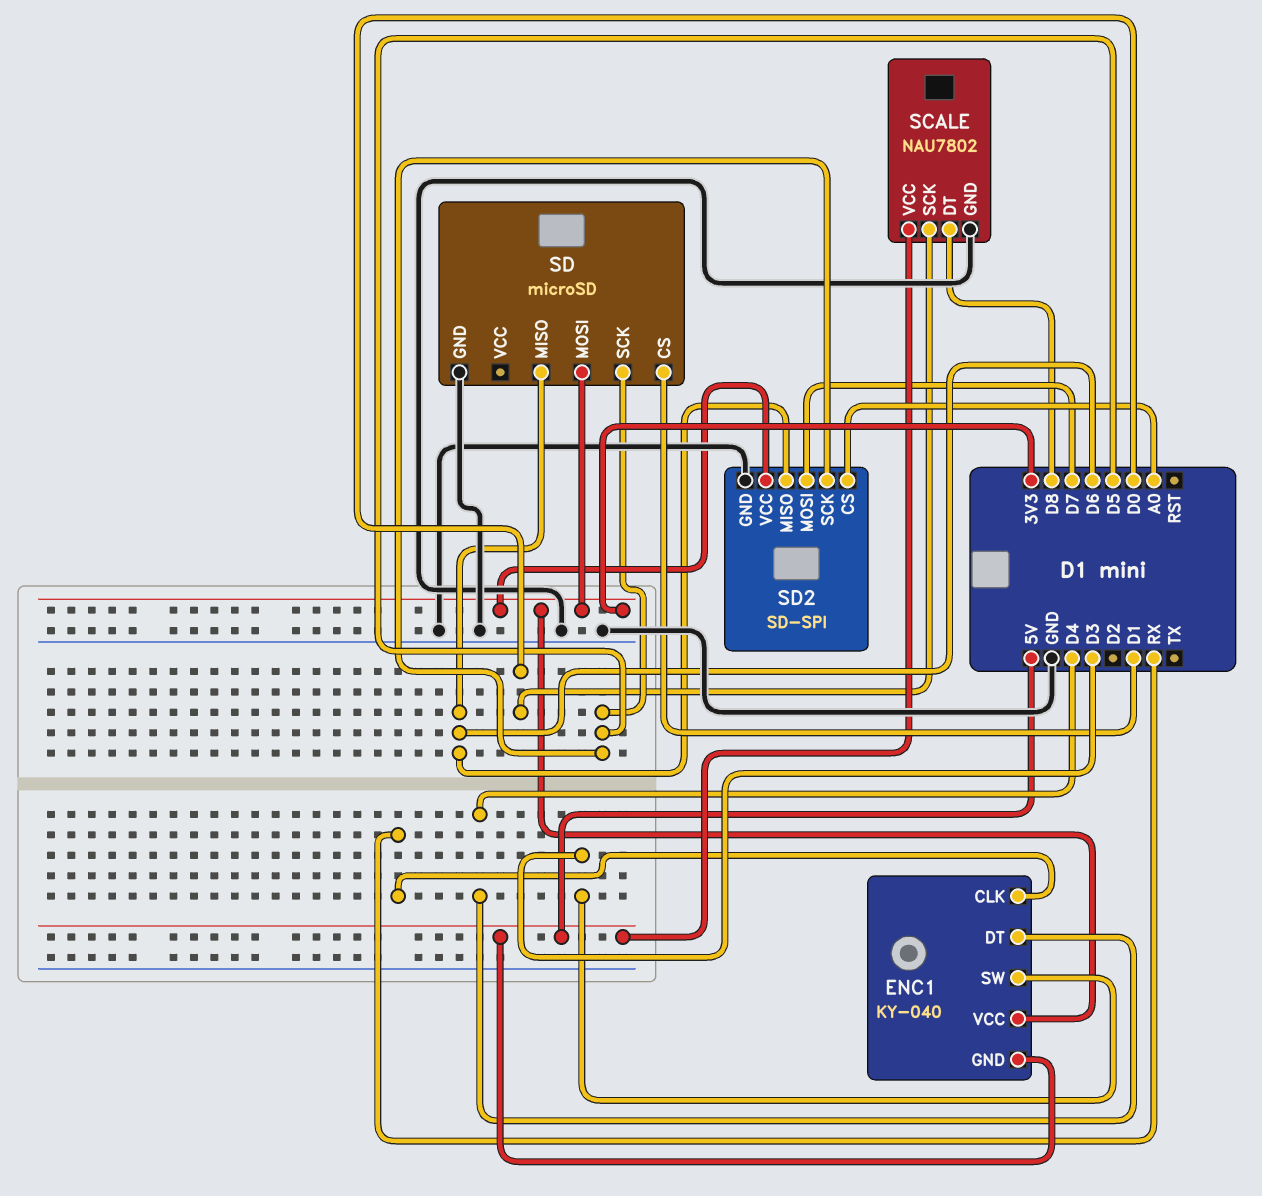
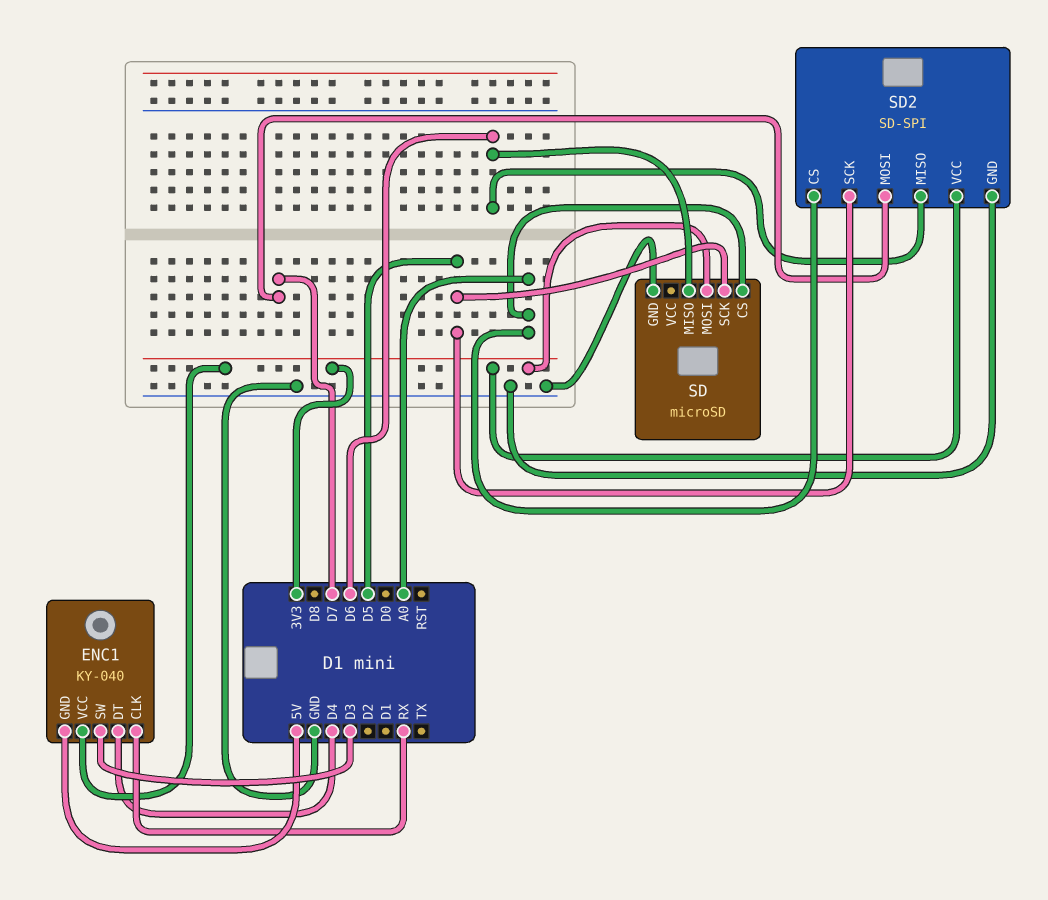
SCALE: NAU7802 -> none
SCALE pin DT: D8 -> none
SCALE pin GND: GND -> none
SCALE pin SCK: D0 -> none
SCALE pin VCC: 5V -> none
SD pin CS: D1 -> A0

